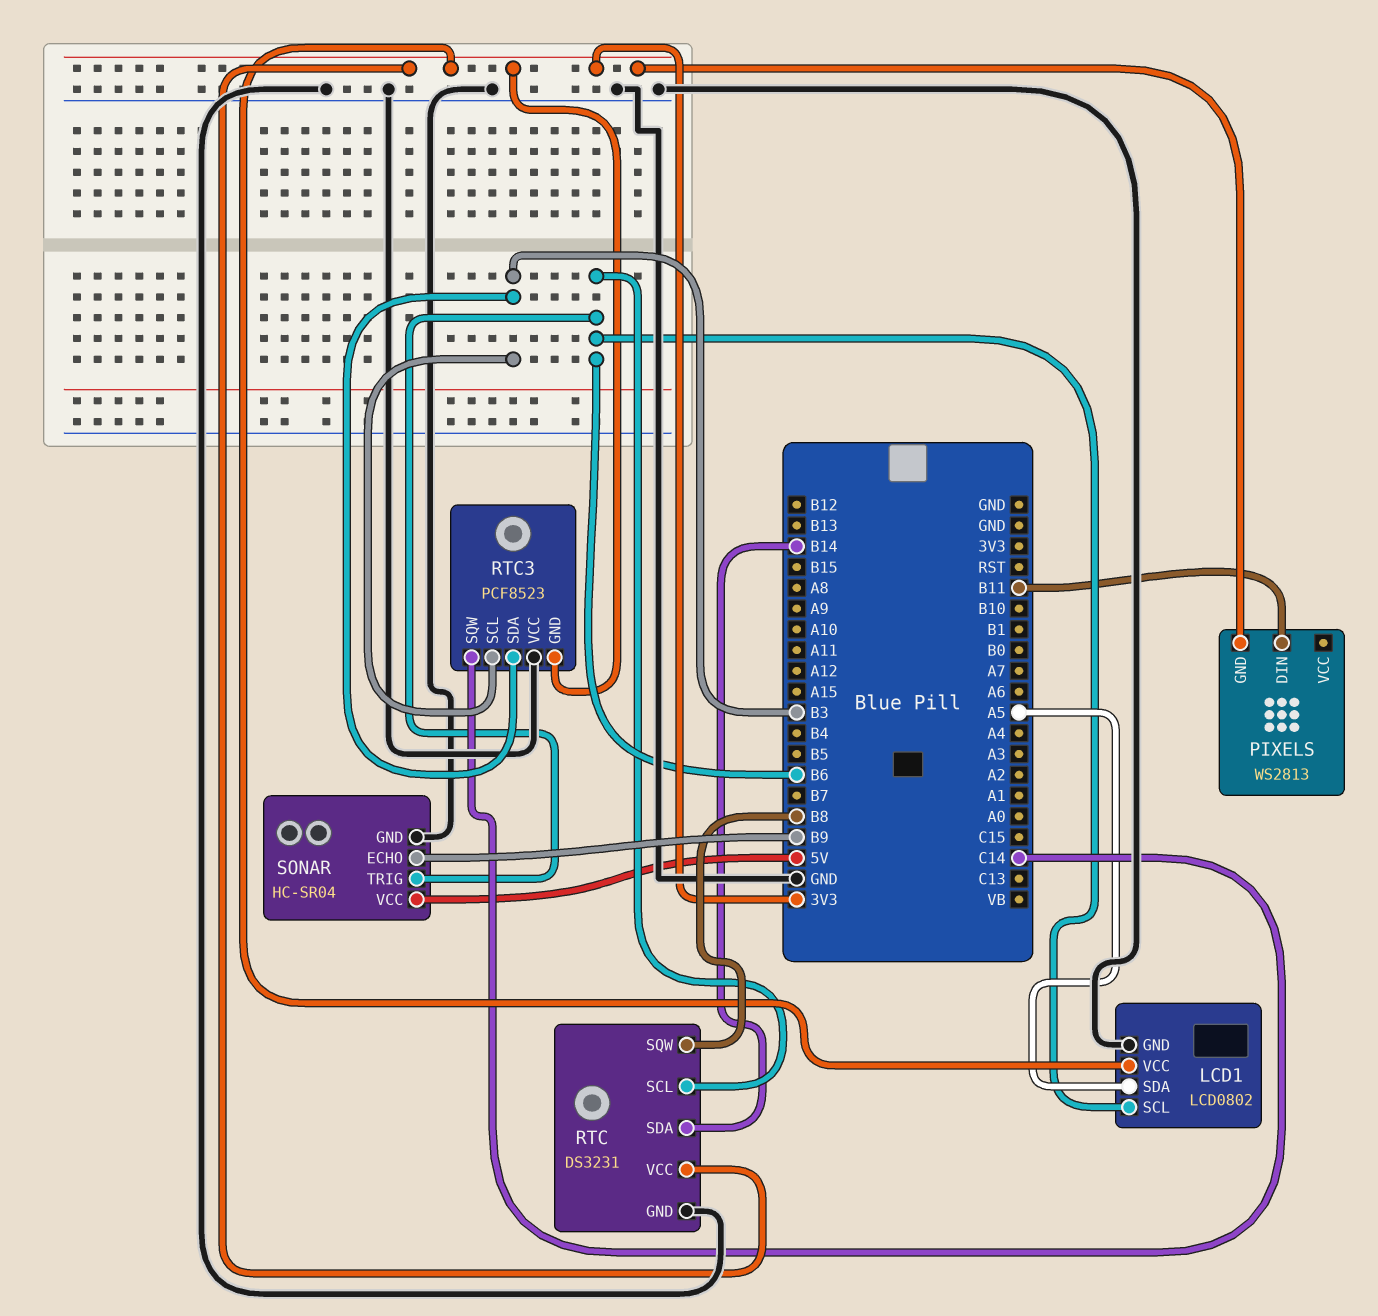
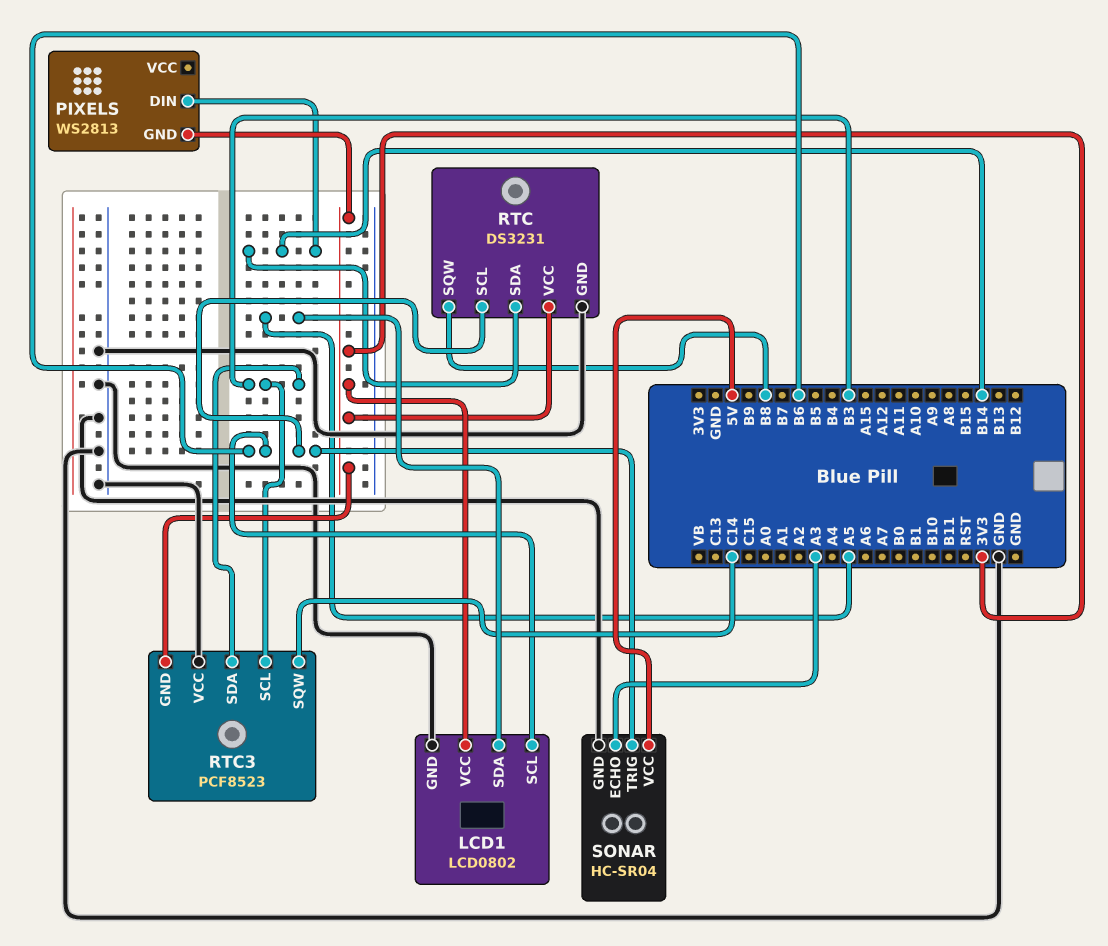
PIXELS pin DIN: B11 -> B14
SONAR pin ECHO: B9 -> A3

